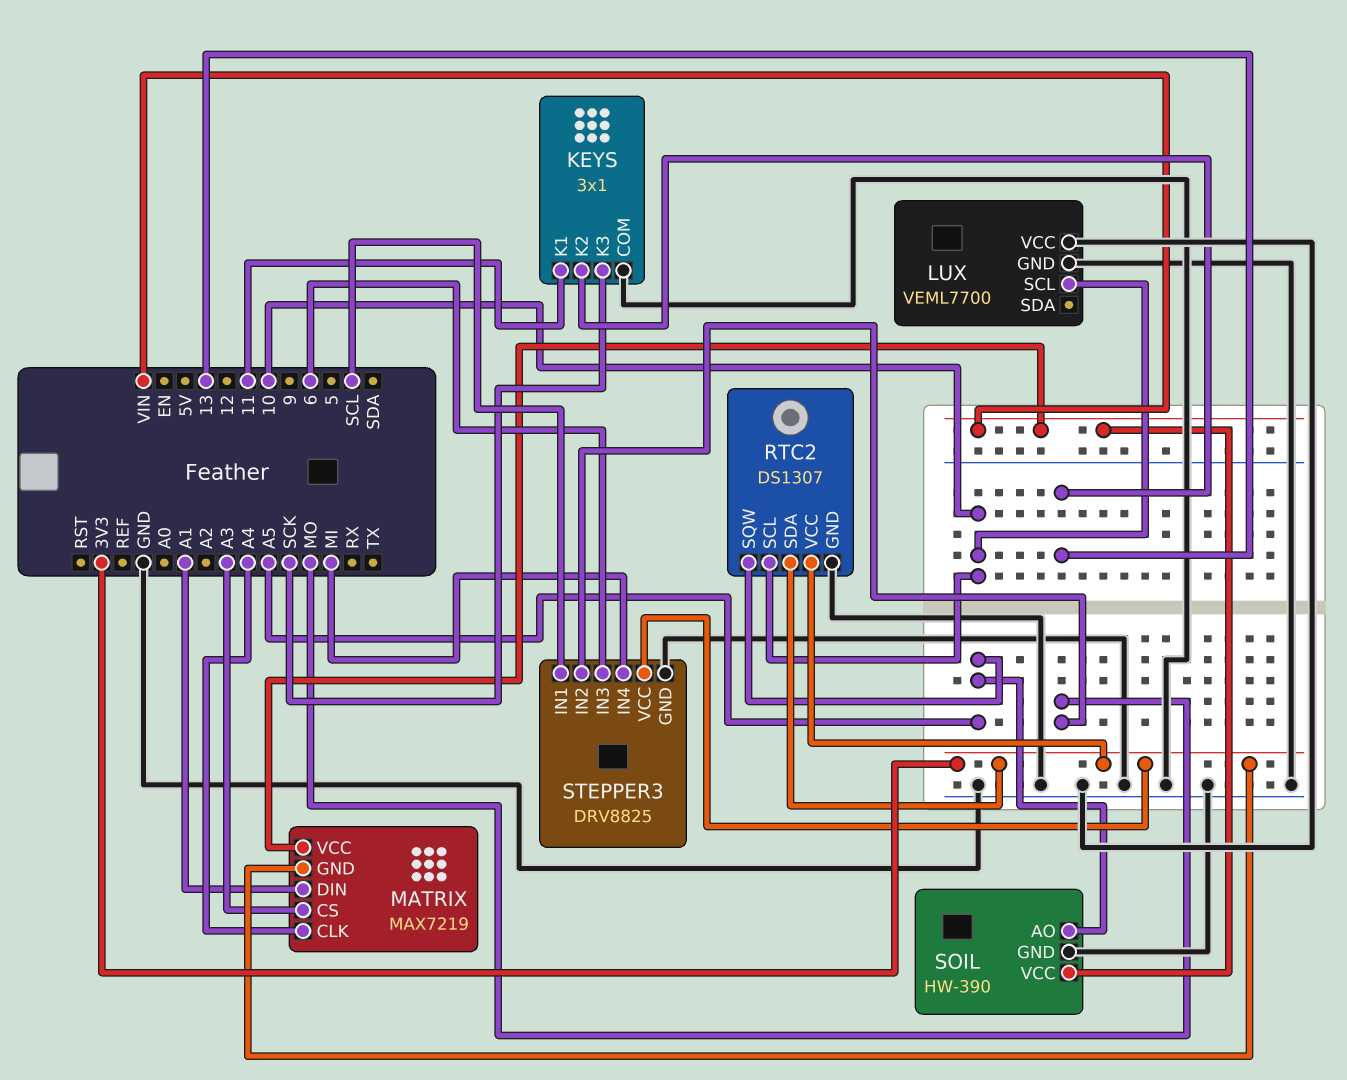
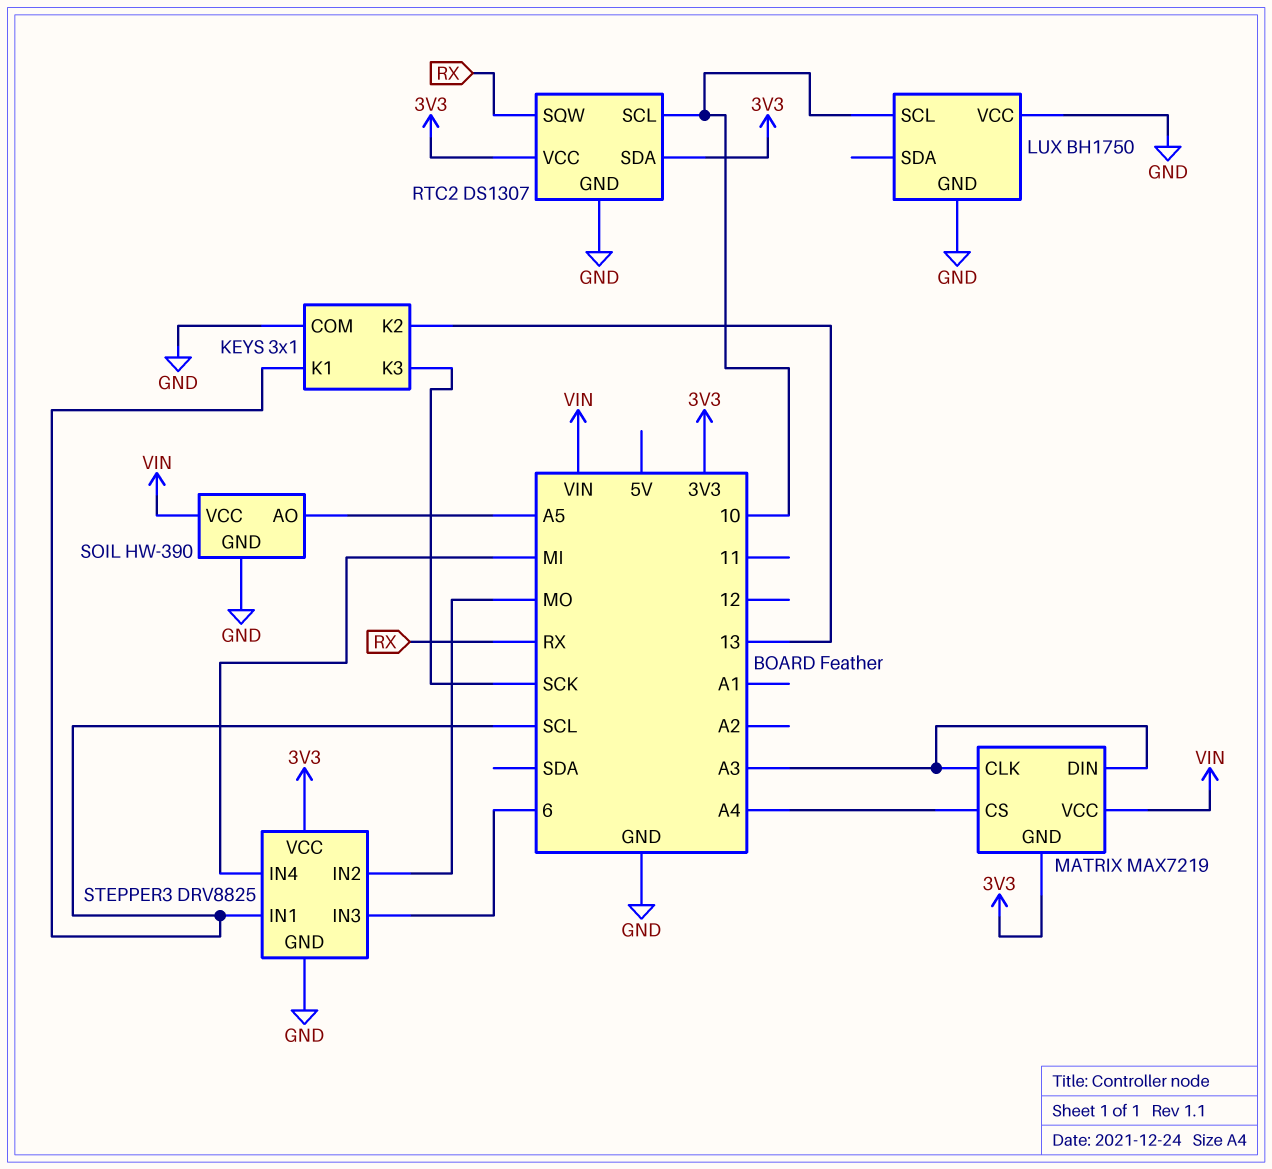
KEYS pin K1: 11 -> SCL
LUX: VEML7700 -> BH1750
MATRIX pin CLK: A4 -> A3
MATRIX pin CS: A3 -> A4
MATRIX pin DIN: A1 -> A3
RTC2 pin SQW: A5 -> RX

